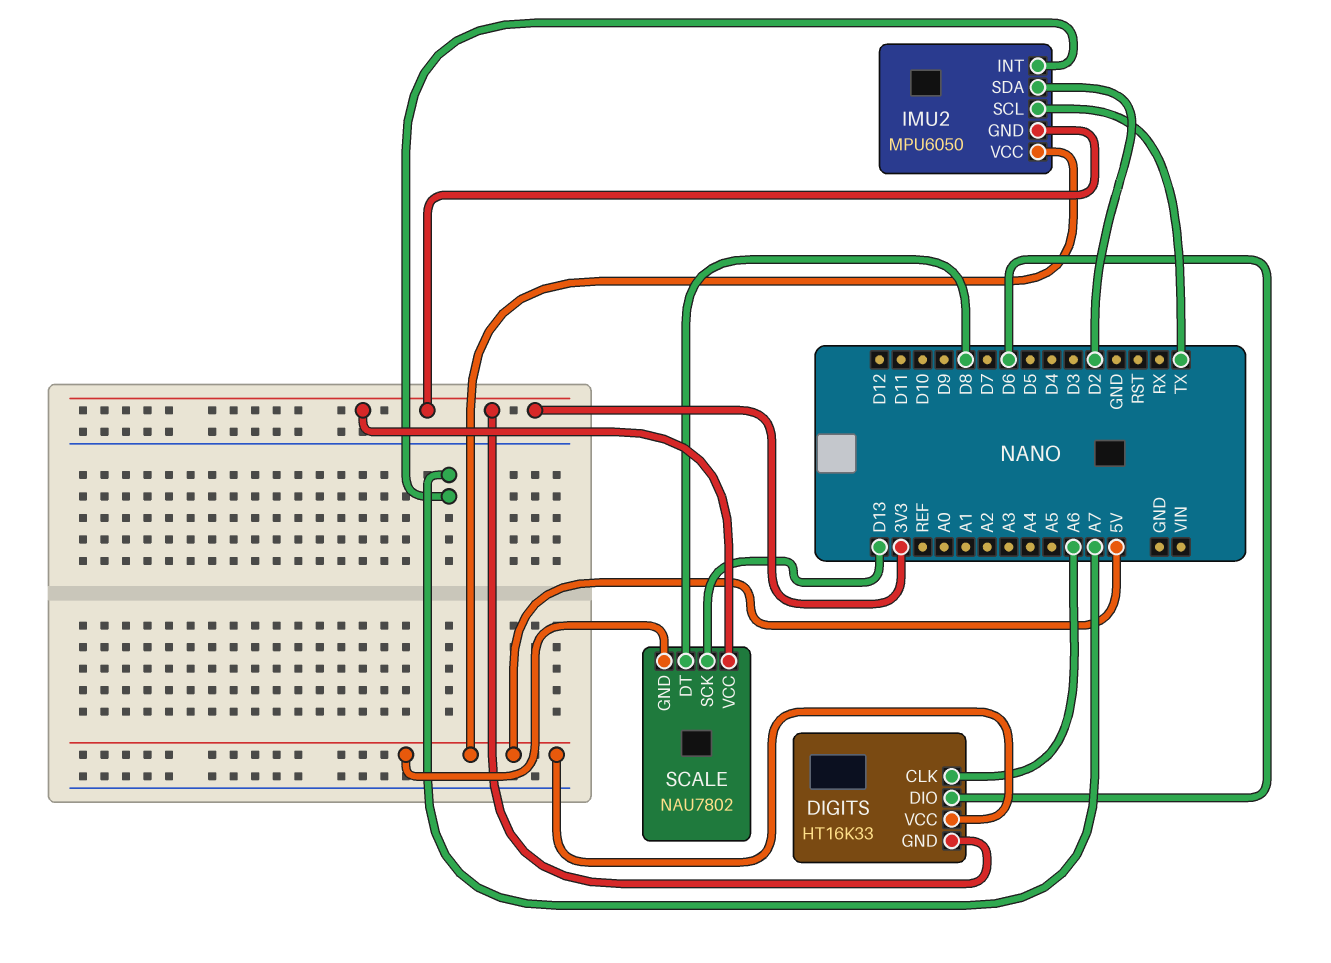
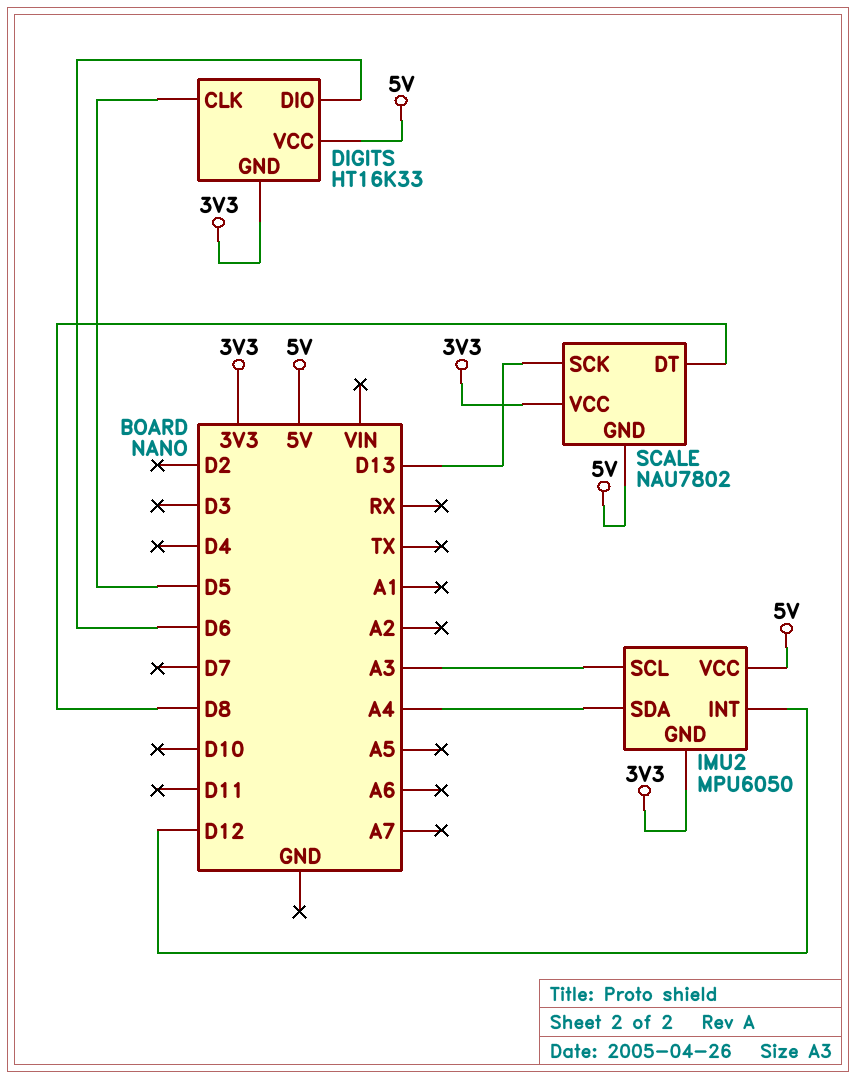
DIGITS pin CLK: A6 -> D5
IMU2 pin INT: A7 -> D12
IMU2 pin SCL: TX -> A3
IMU2 pin SDA: D2 -> A4

